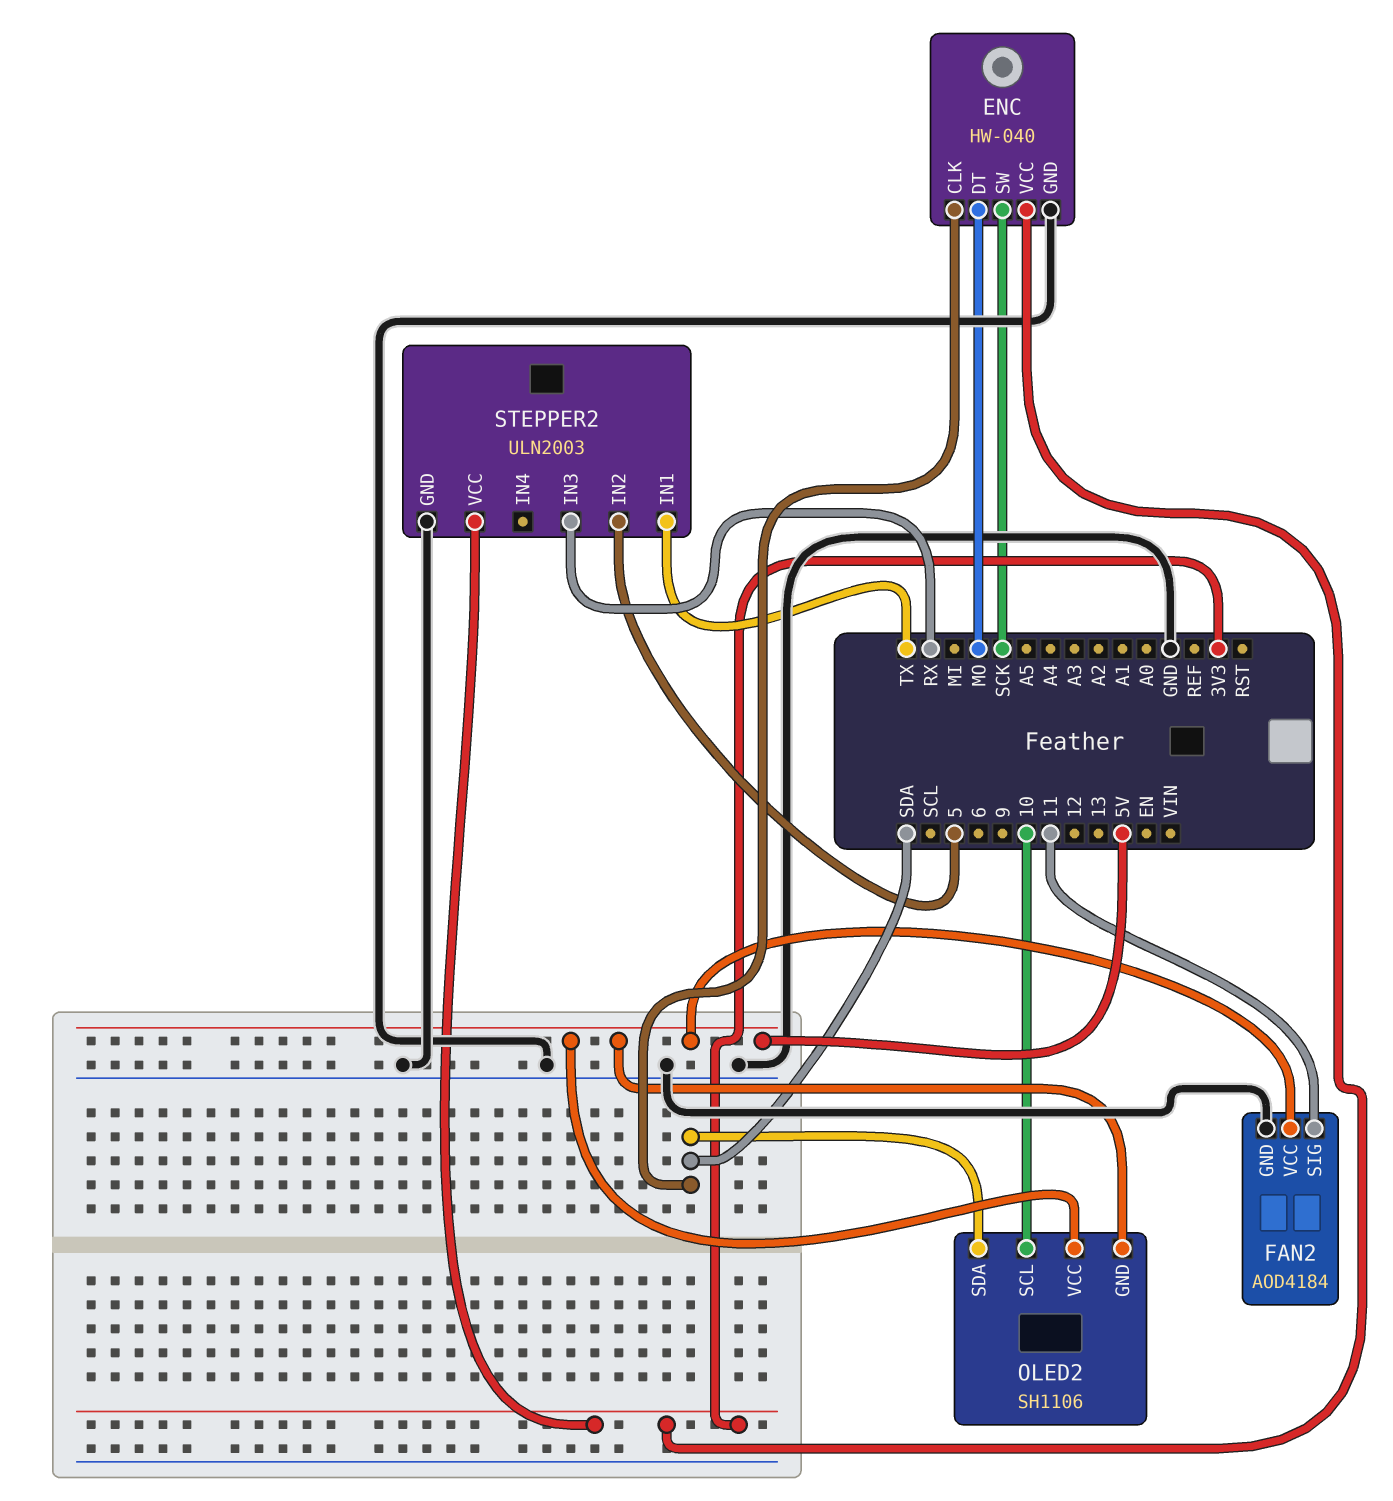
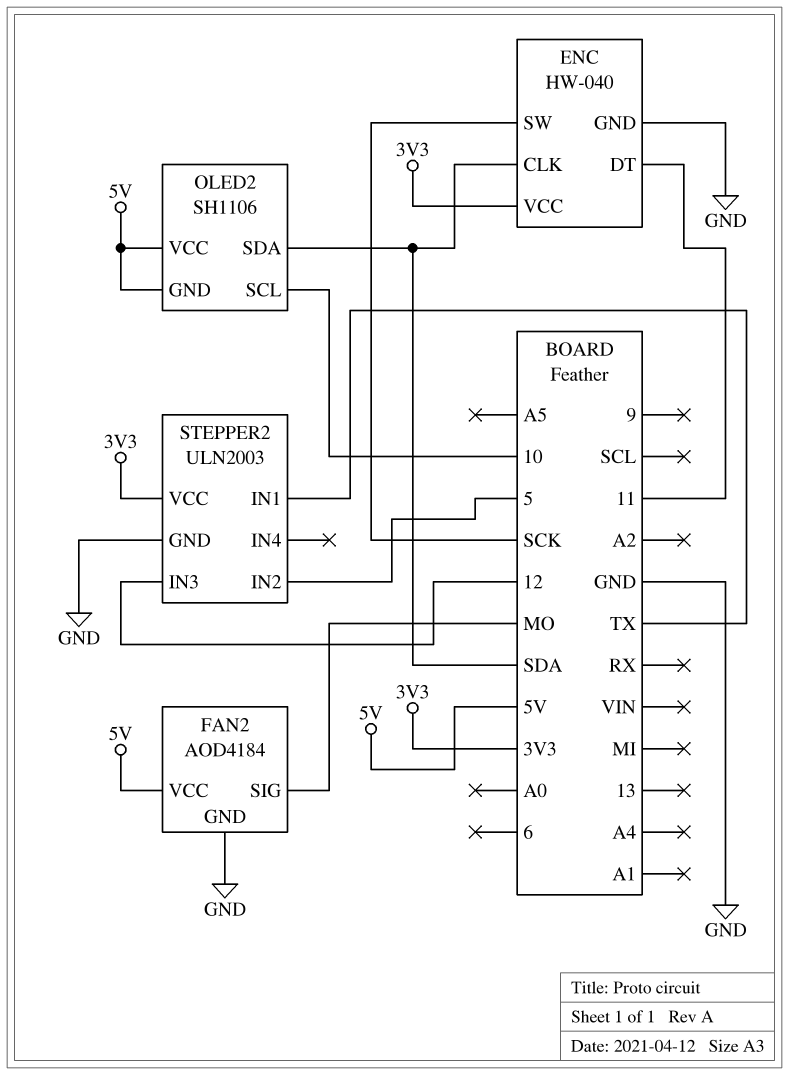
ENC pin DT: MO -> 11
FAN2 pin SIG: 11 -> MO
STEPPER2 pin IN3: RX -> 12

